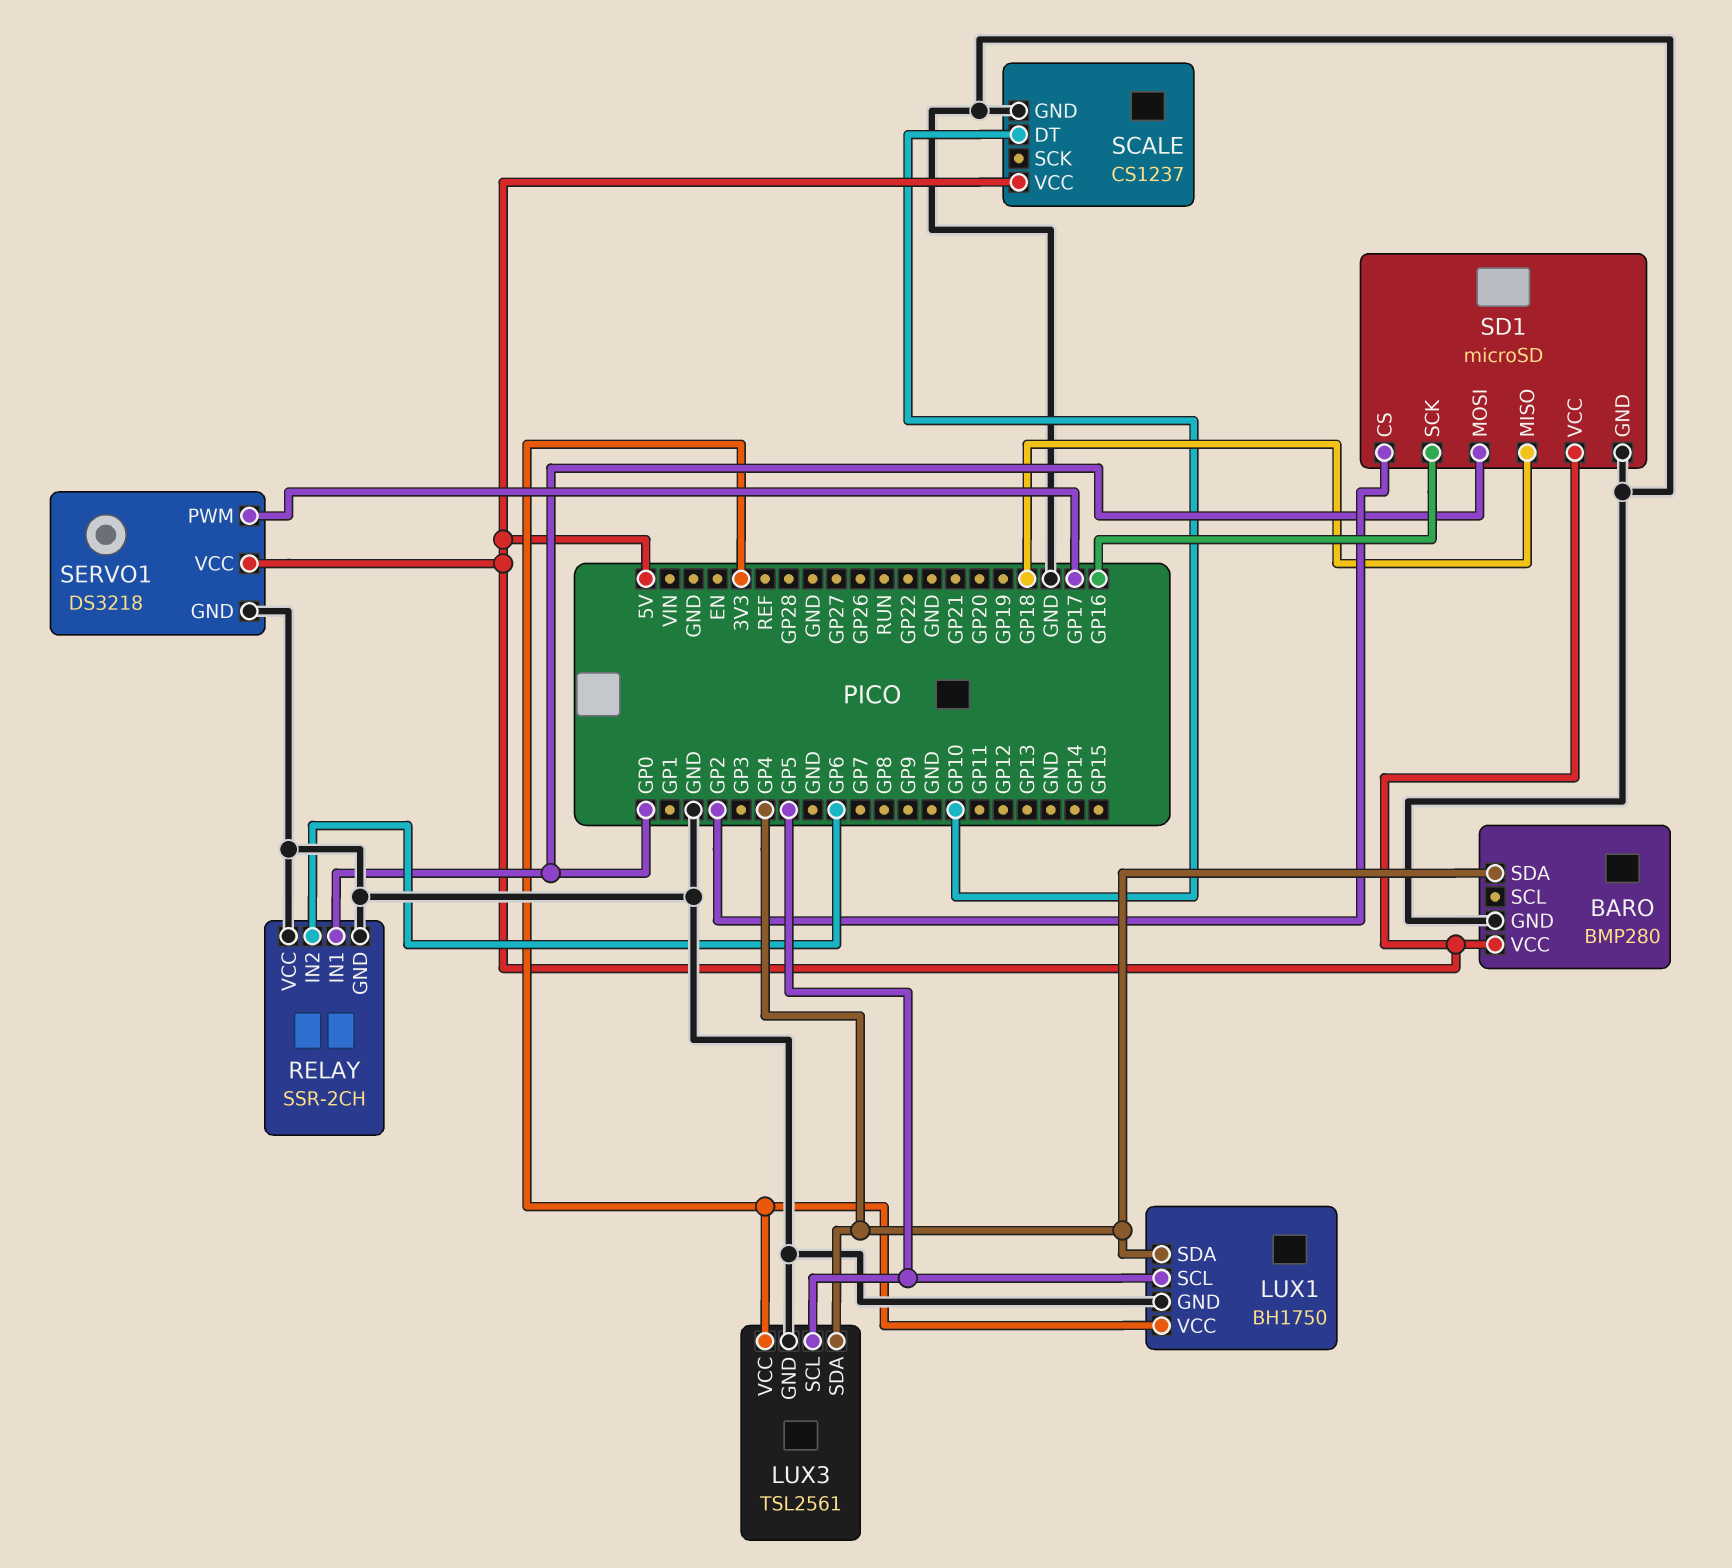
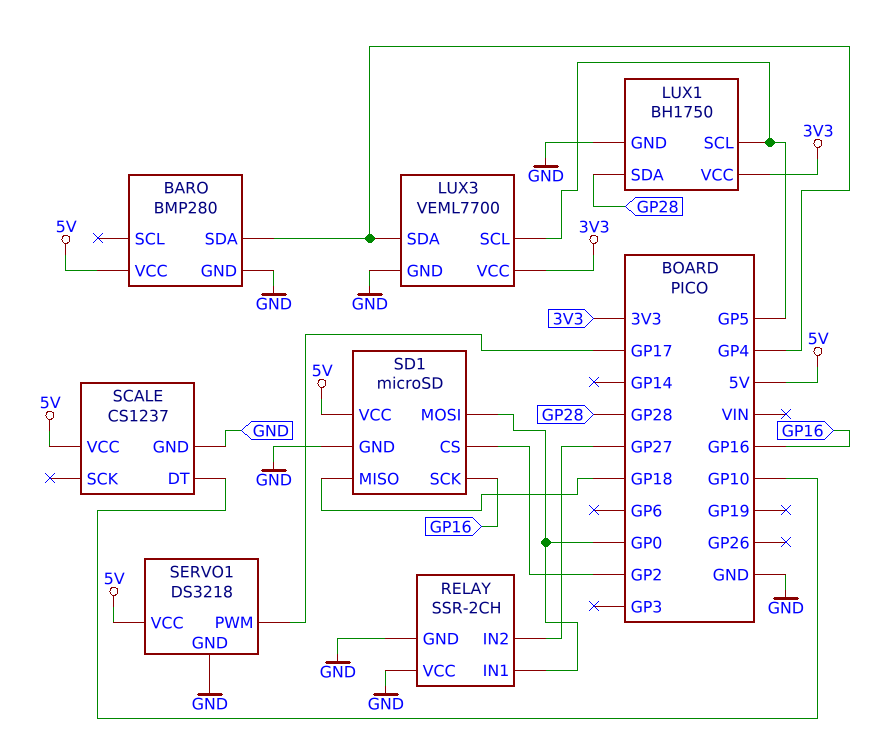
LUX1 pin SDA: GP4 -> GP28
LUX3: TSL2561 -> VEML7700
RELAY pin IN2: GP6 -> GP27

